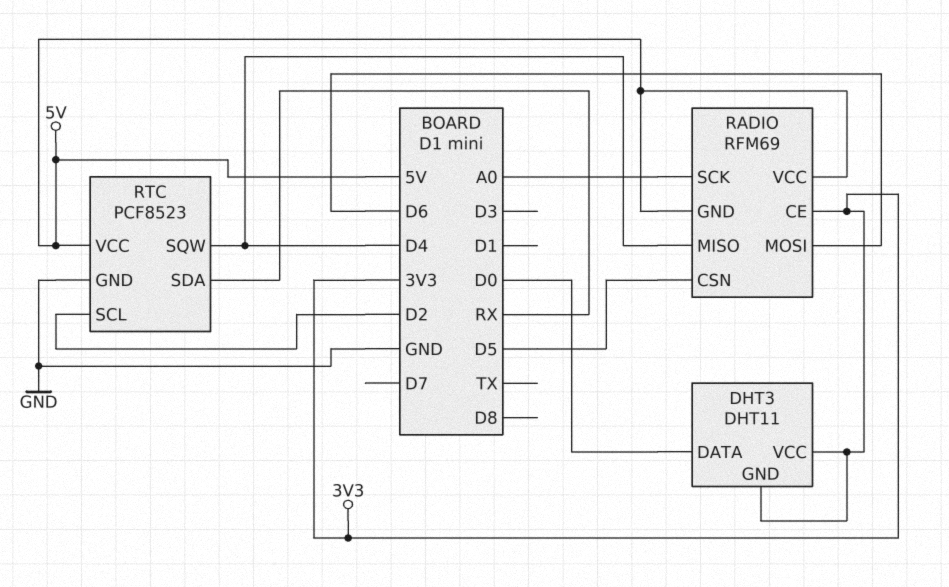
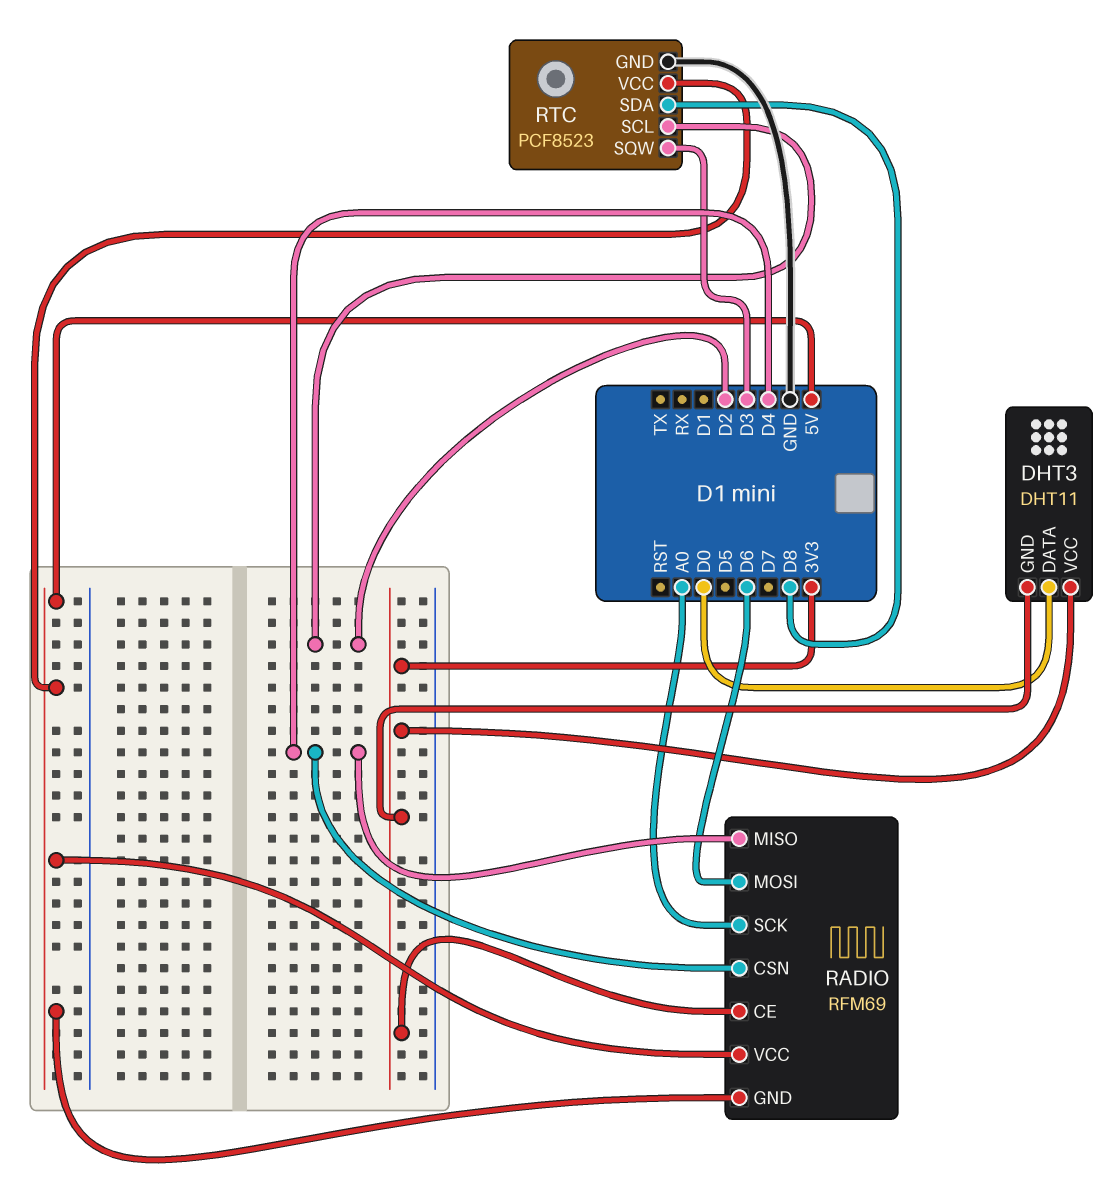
RADIO pin CSN: D5 -> D4
RTC pin SDA: RX -> D8
RTC pin SQW: D4 -> D3

